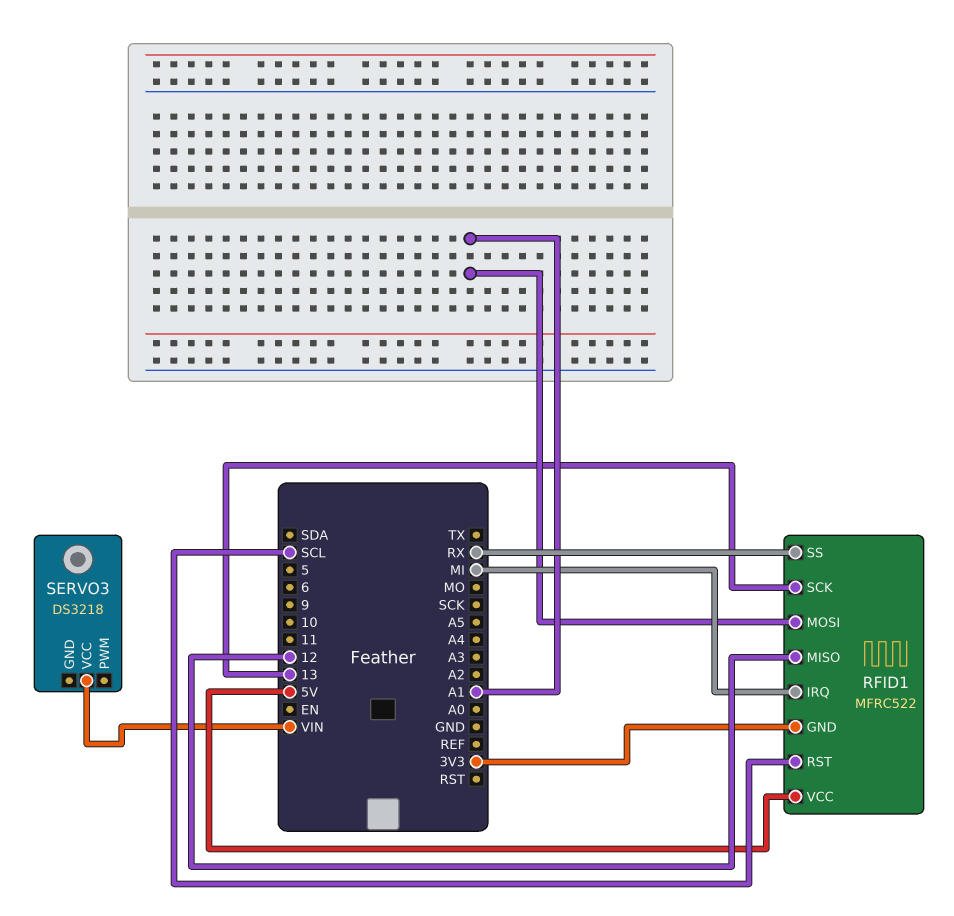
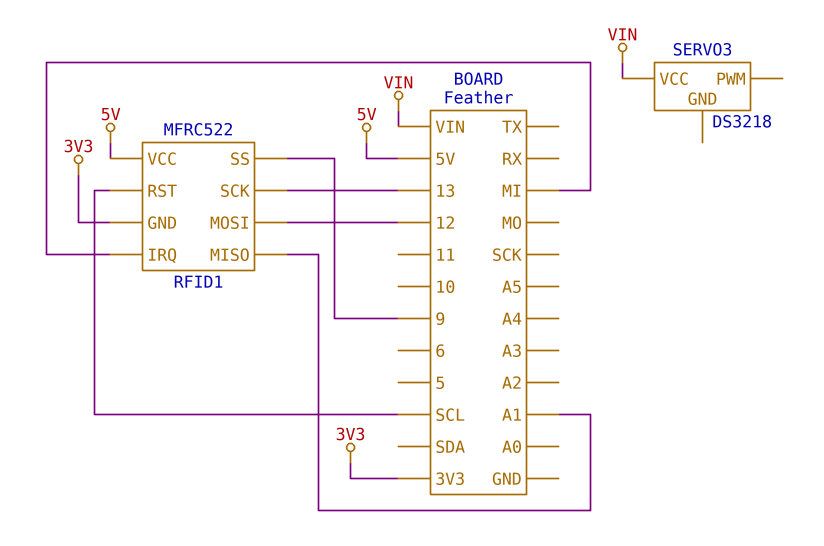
RFID1 pin MISO: 12 -> A1
RFID1 pin MOSI: A1 -> 12
RFID1 pin SS: RX -> 9

